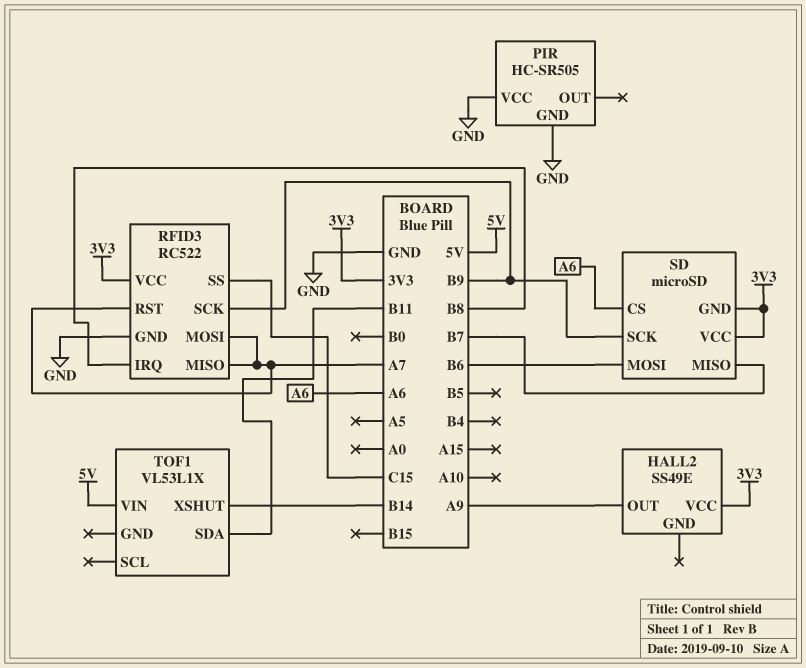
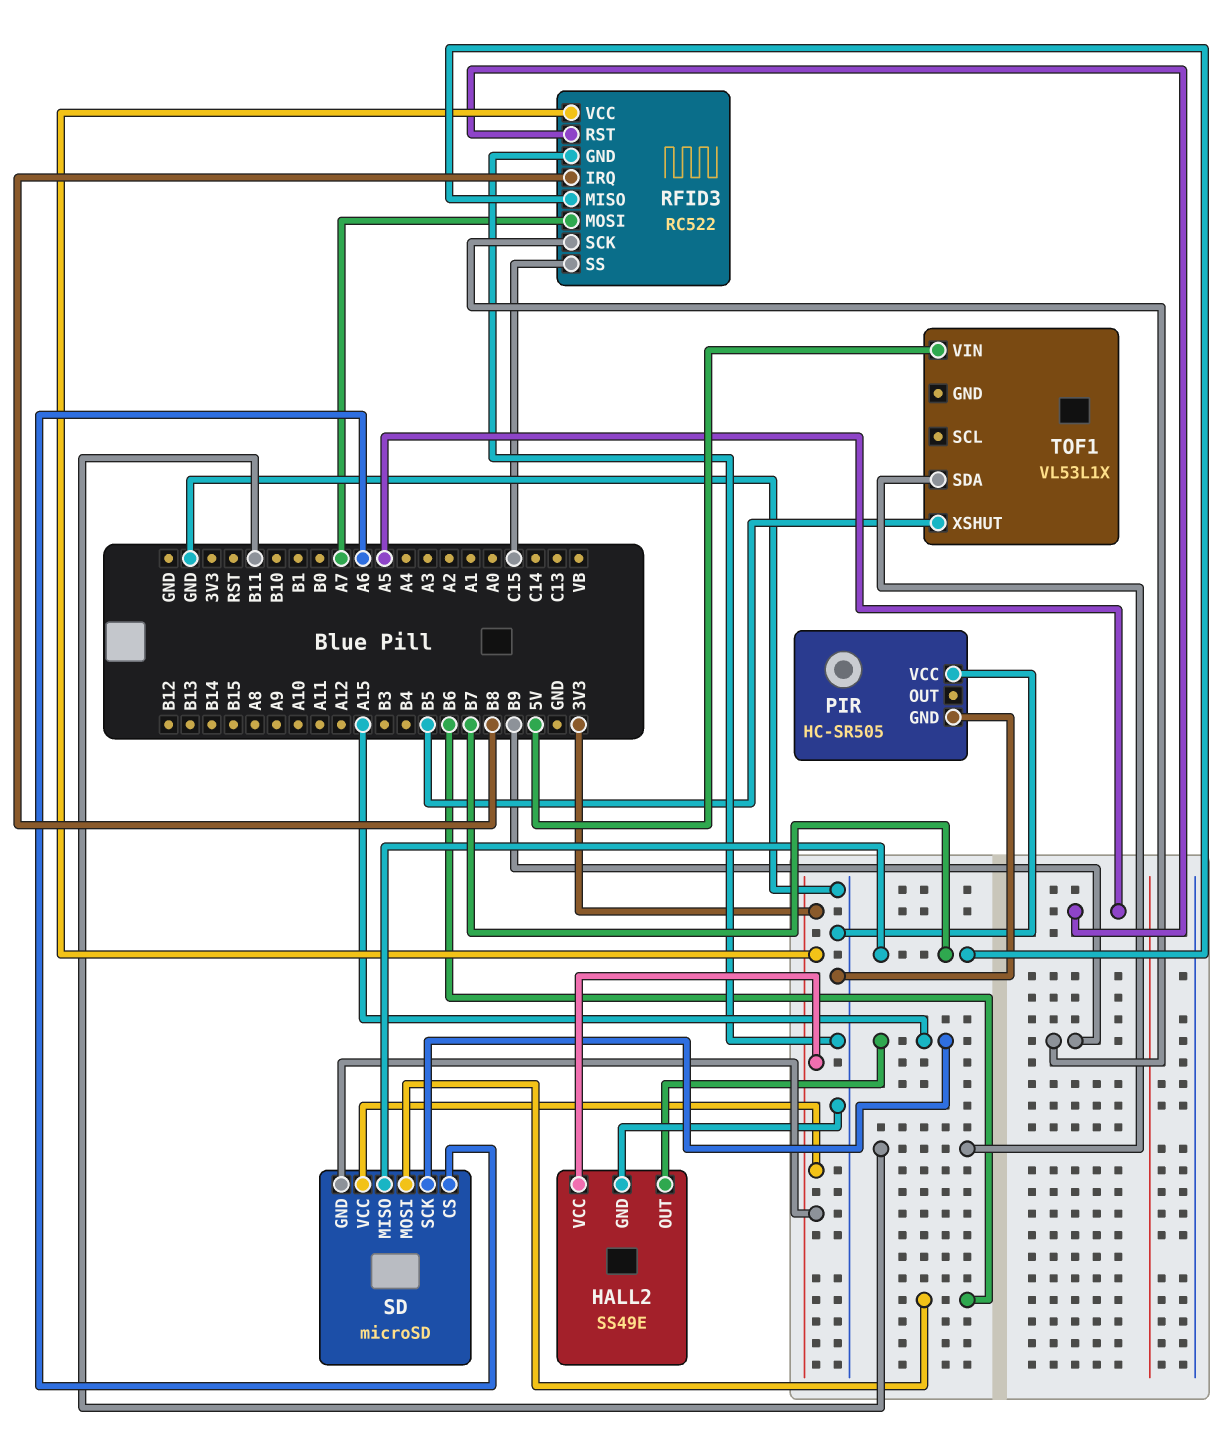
HALL2 pin GND: none -> GND
HALL2 pin OUT: A9 -> A15
RFID3 pin MISO: A7 -> B7
RFID3 pin RST: A7 -> A5
SD pin SCK: B9 -> A15
TOF1 pin XSHUT: B14 -> B5

